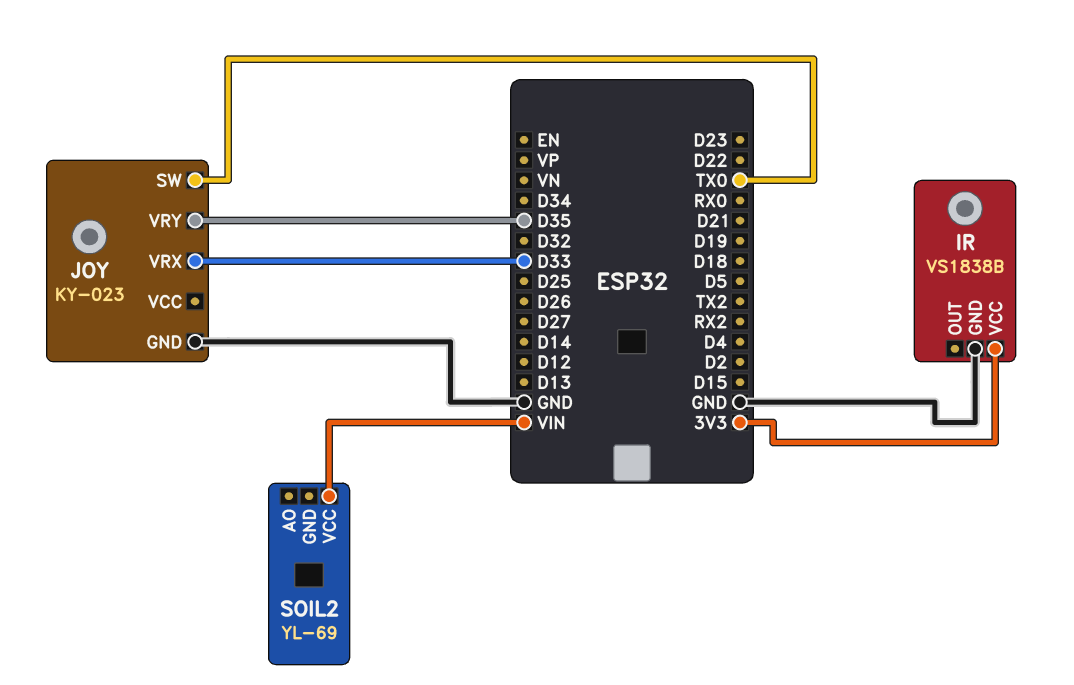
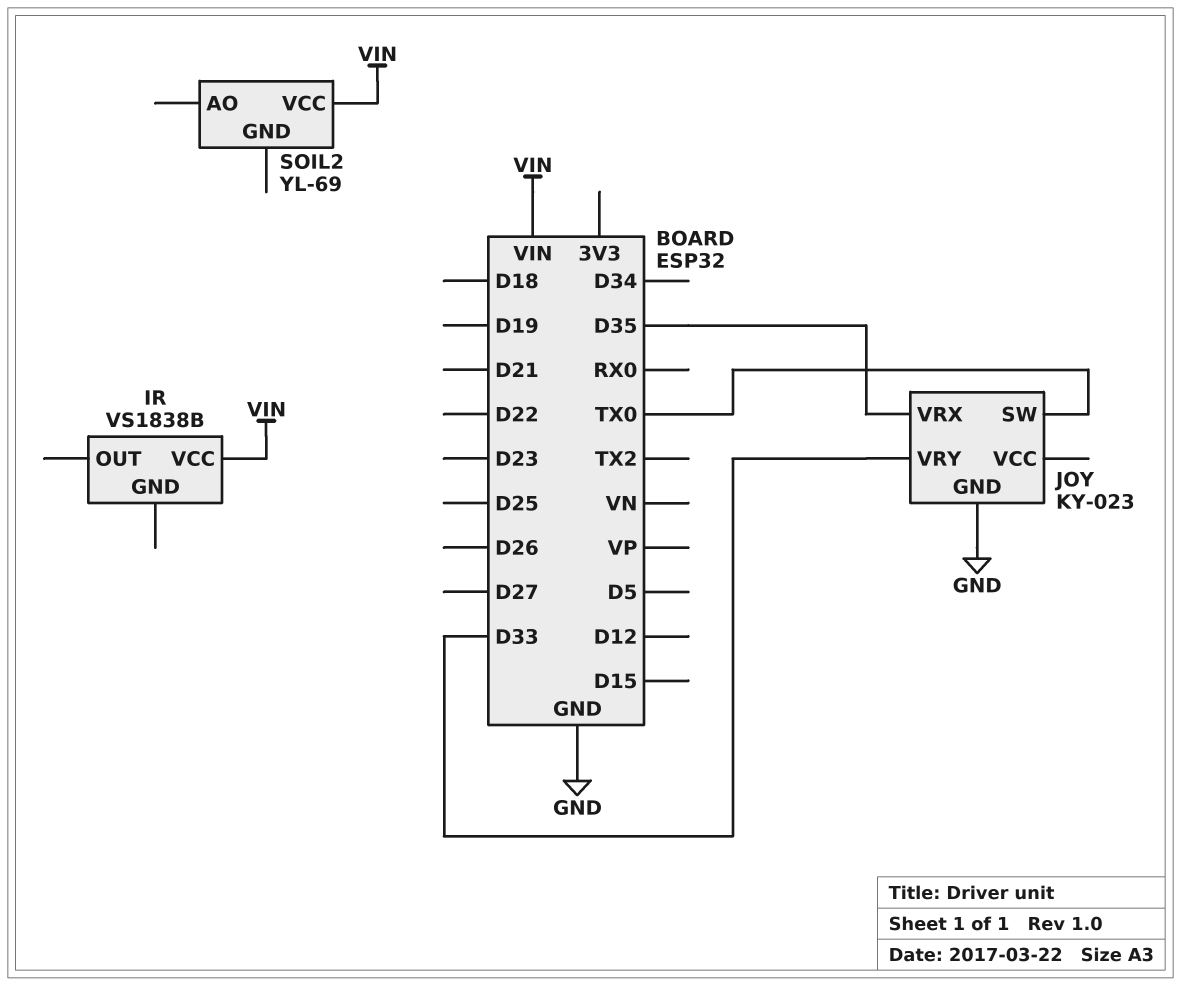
IR pin GND: GND -> none
IR pin VCC: 3V3 -> VIN
JOY pin VRX: D33 -> D35
JOY pin VRY: D35 -> D33

